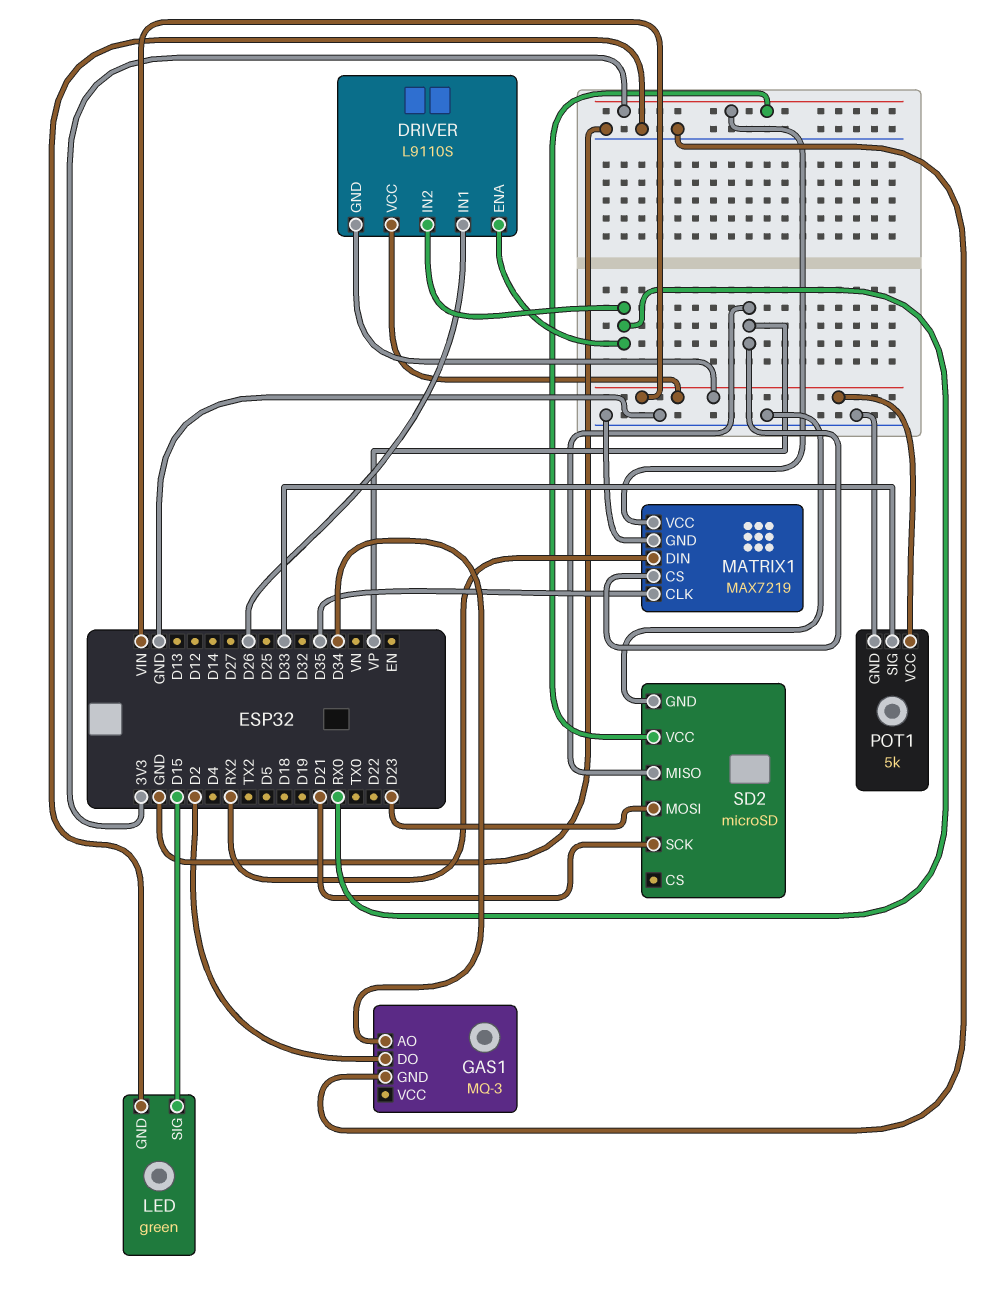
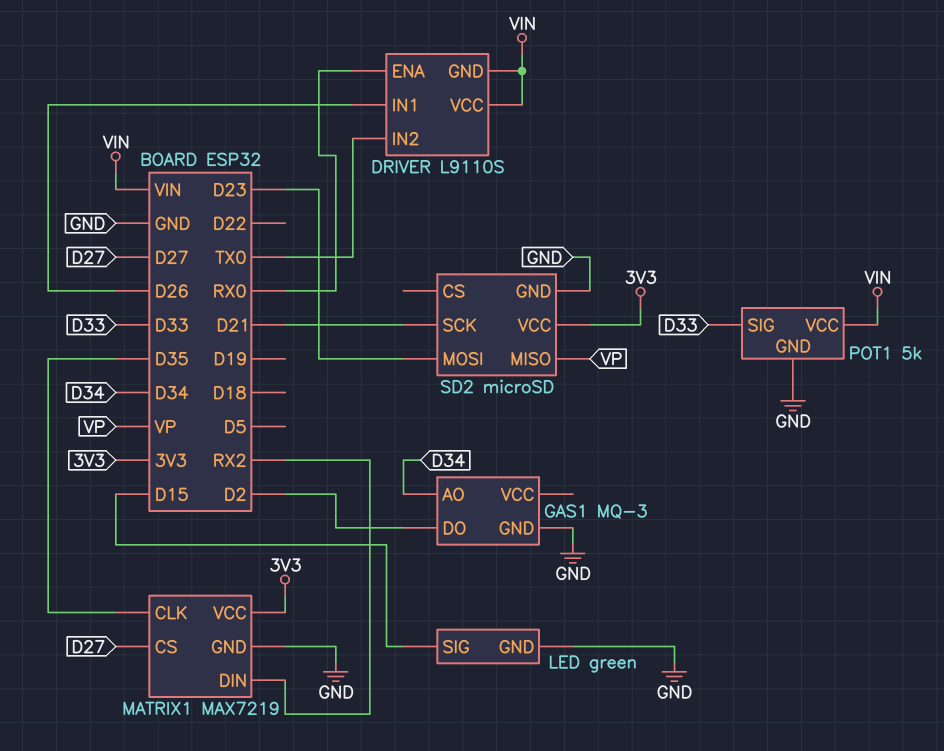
DRIVER pin IN2: RX0 -> TX0
MATRIX1 pin CS: VP -> D27

